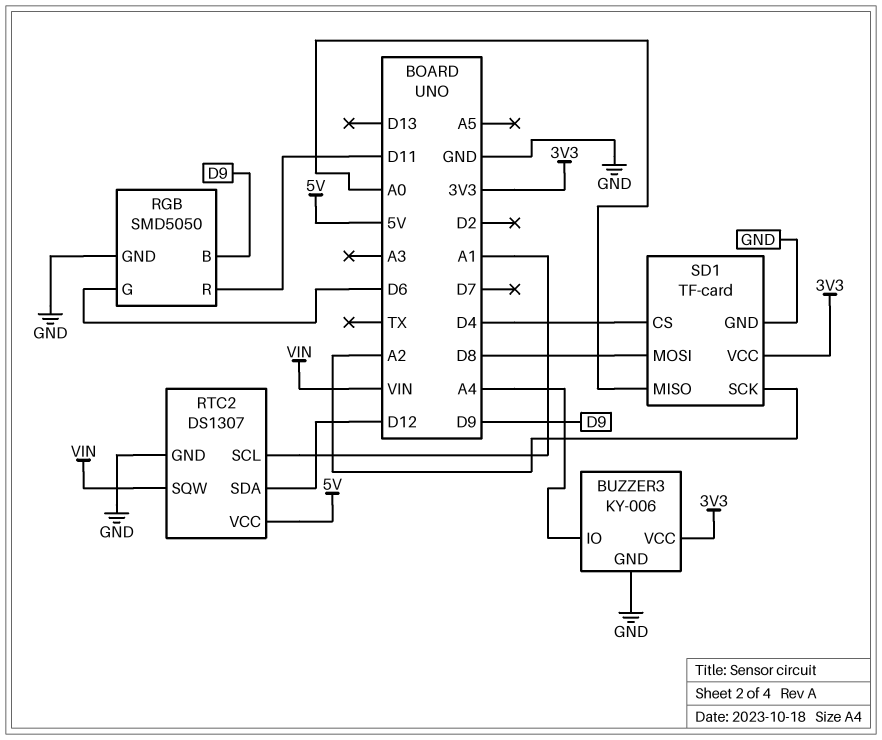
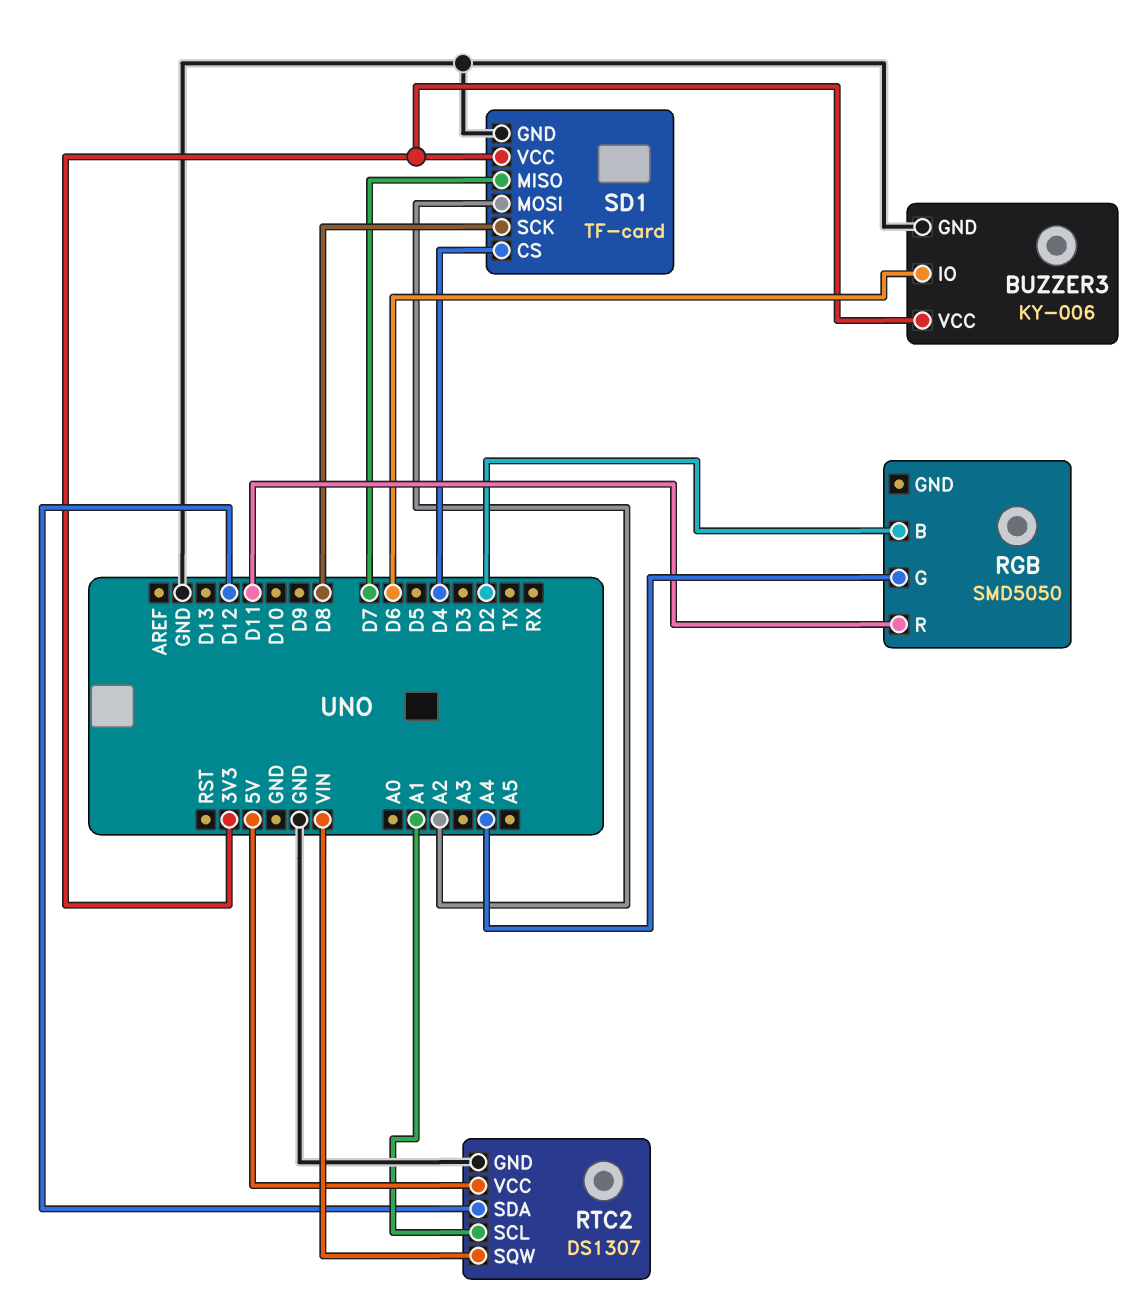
BUZZER3 pin IO: A4 -> D6
RGB pin B: D9 -> D2
RGB pin G: D6 -> A4
RGB pin GND: GND -> none
SD1 pin MISO: A0 -> D7
SD1 pin MOSI: D8 -> A2
SD1 pin SCK: A2 -> D8

